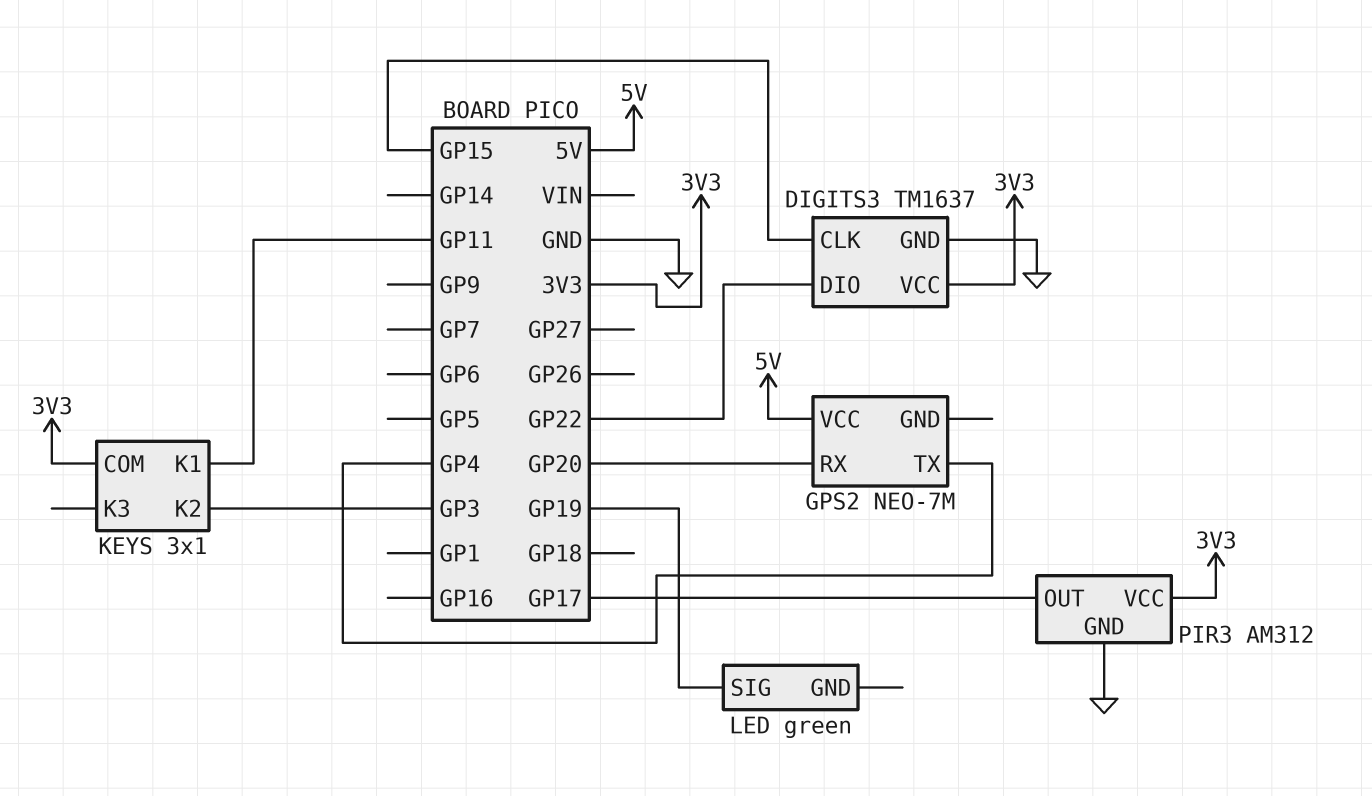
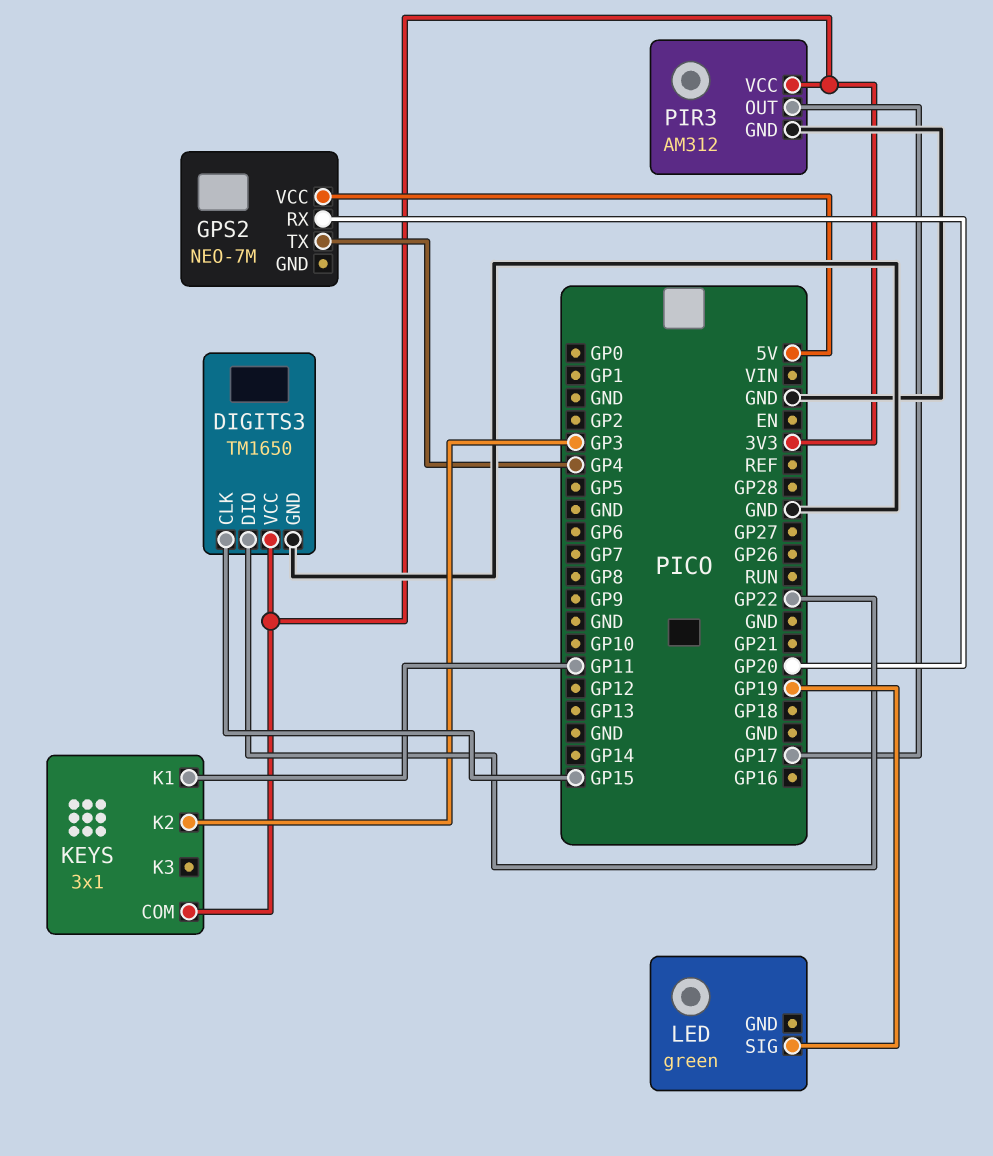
DIGITS3: TM1637 -> TM1650

